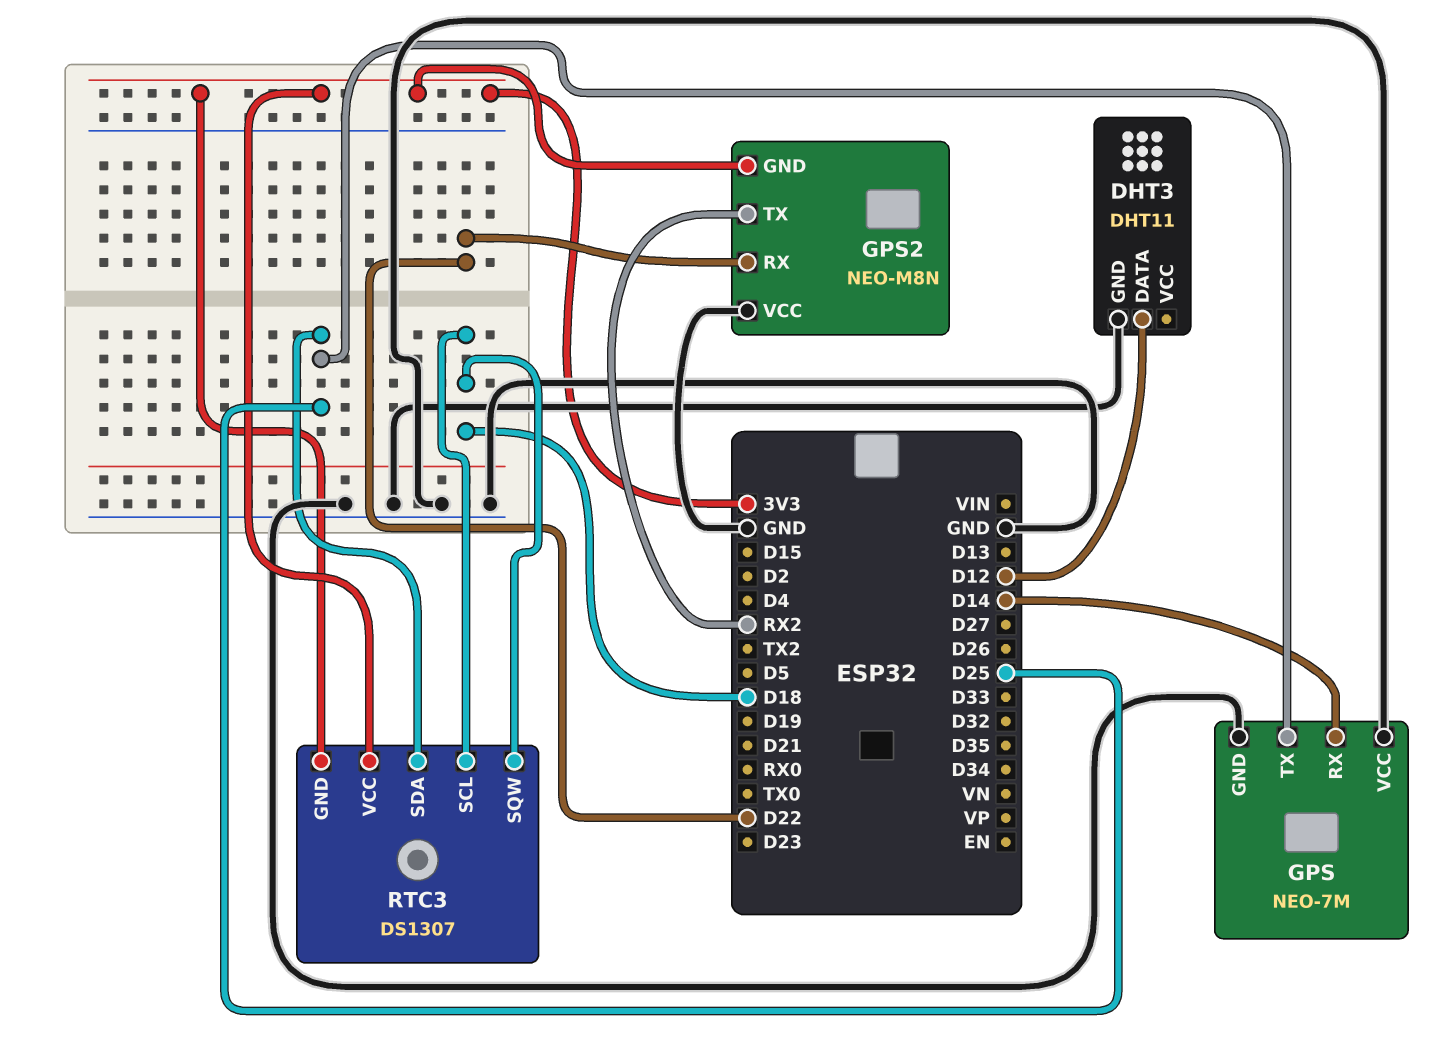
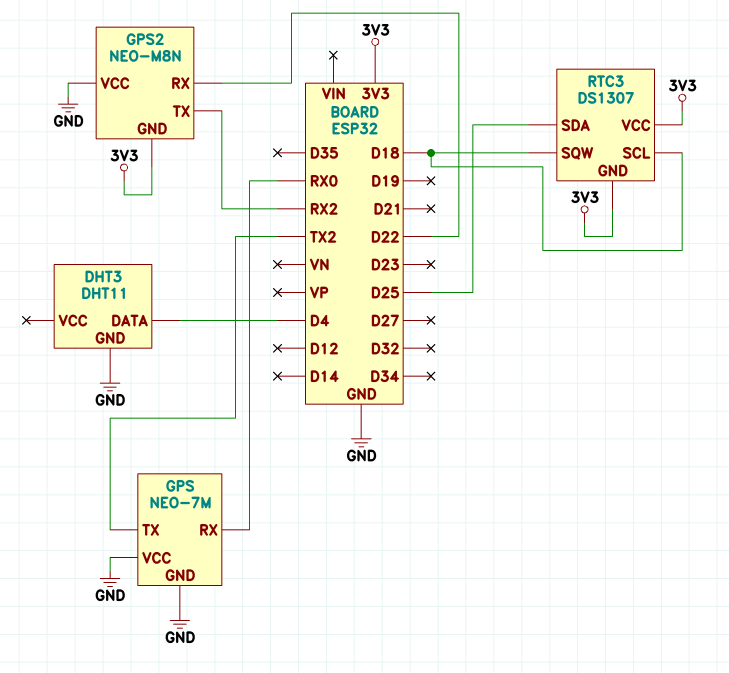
DHT3 pin DATA: D12 -> D4
GPS pin RX: D14 -> RX0
GPS pin TX: D25 -> TX2

